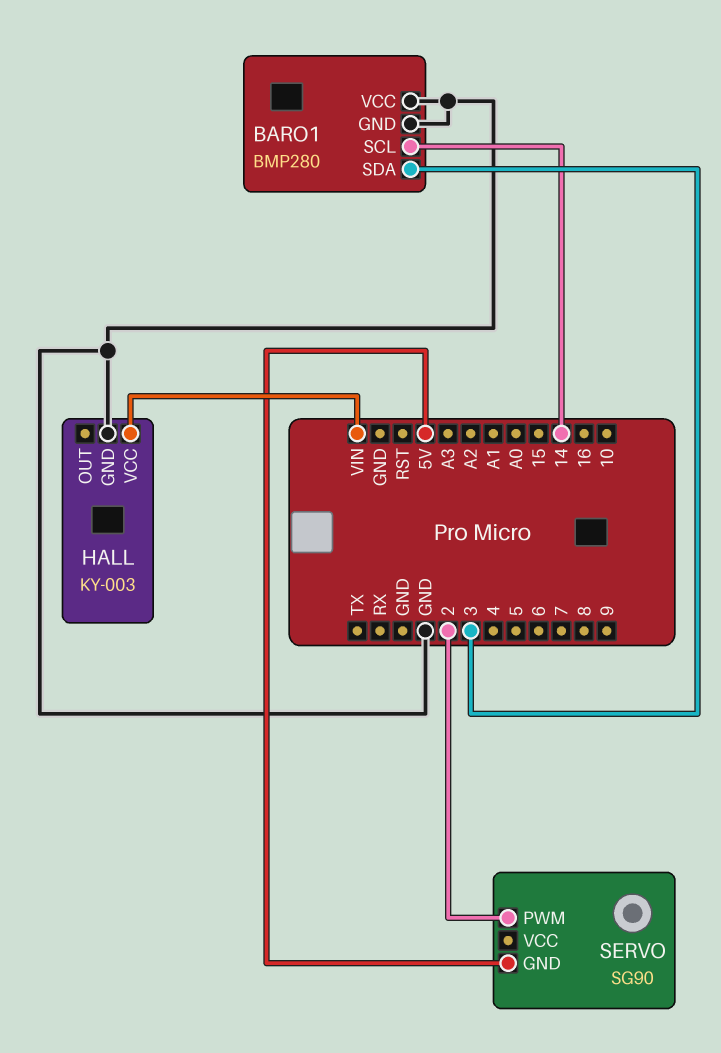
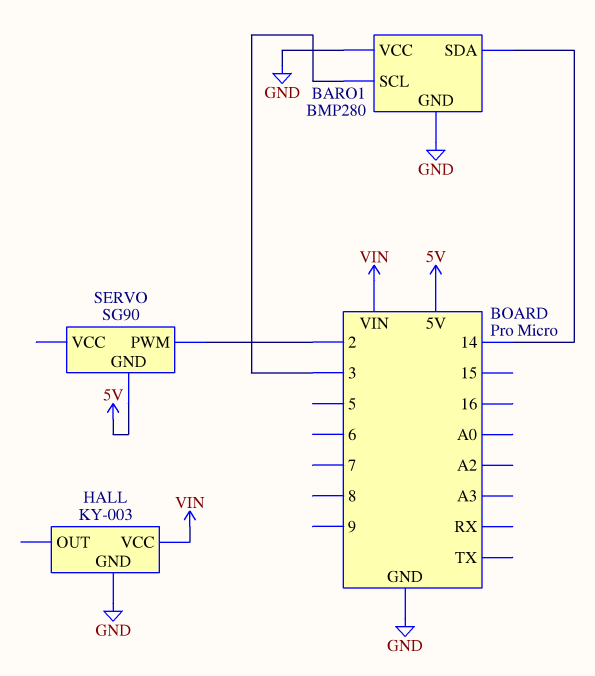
BARO1 pin SCL: 14 -> 3
BARO1 pin SDA: 3 -> 14

